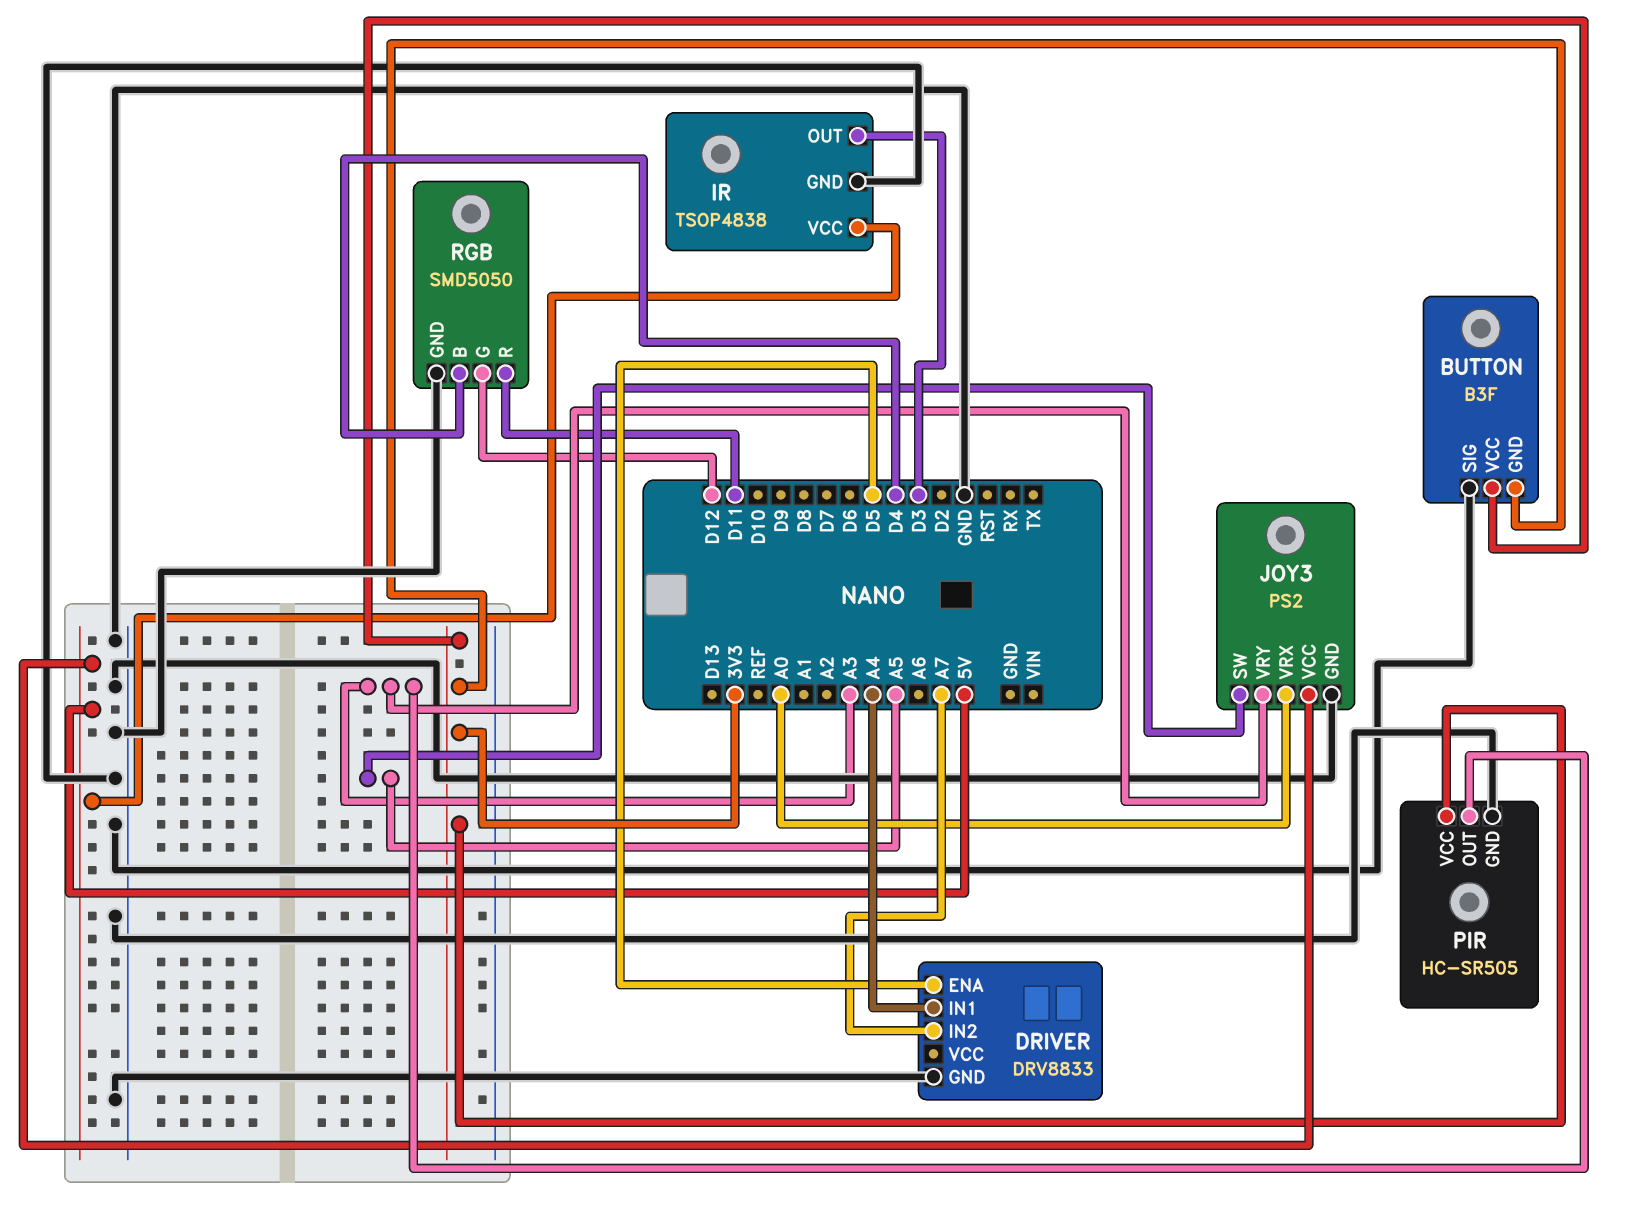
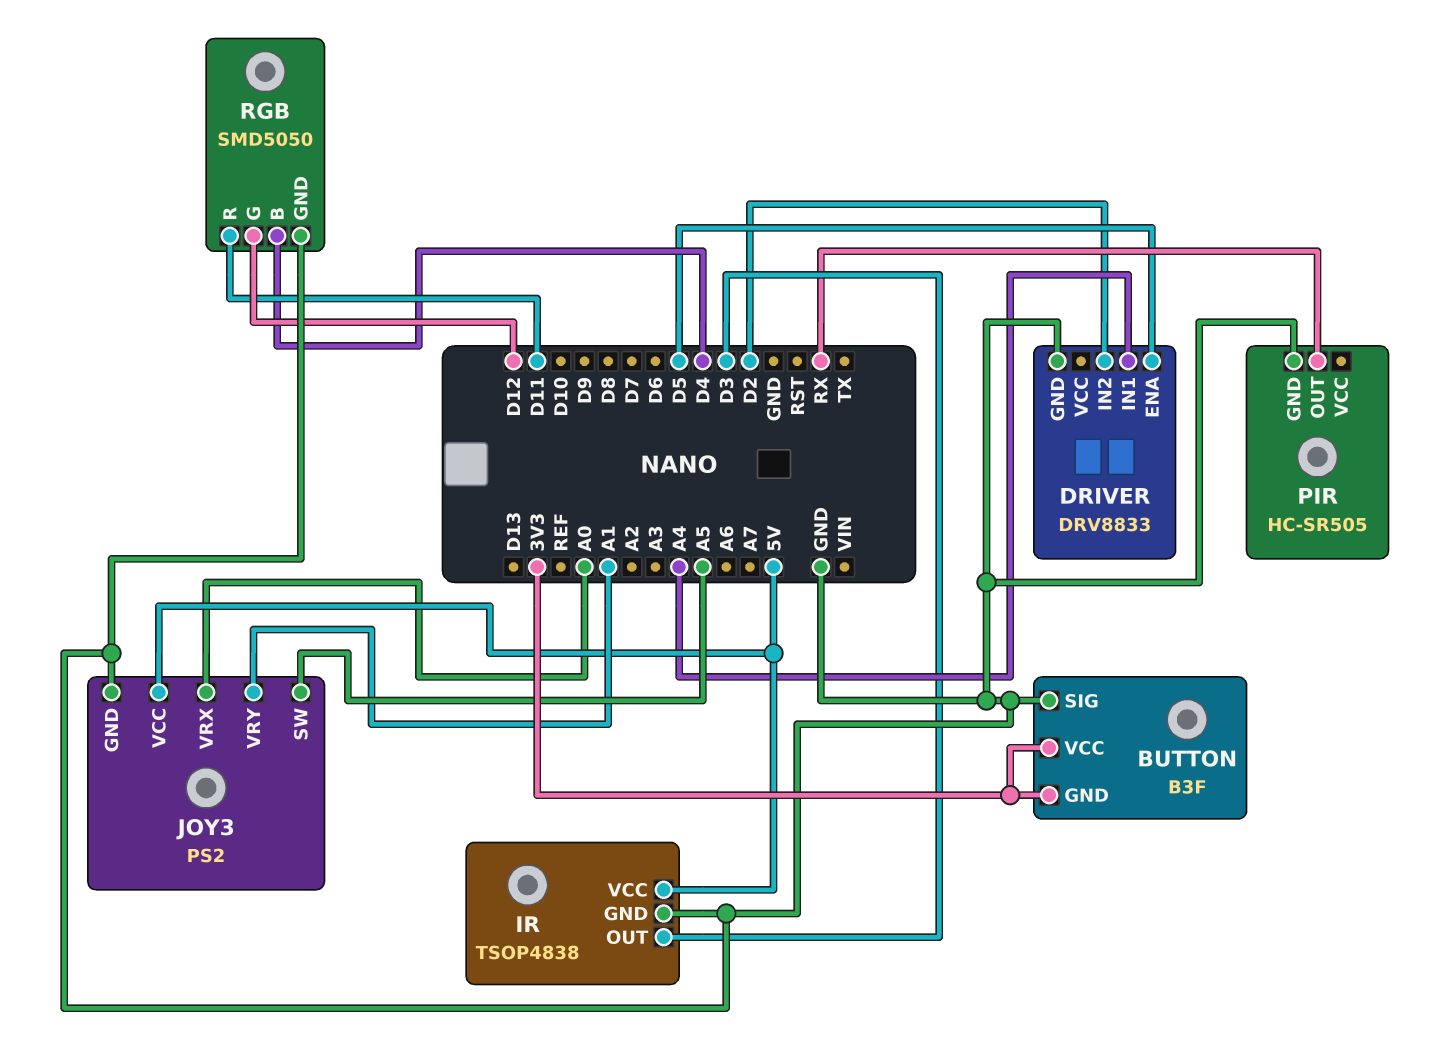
DRIVER pin IN2: A7 -> D2
JOY3 pin VRY: A3 -> A1
PIR pin OUT: A3 -> RX
PIR pin VCC: 3V3 -> none

